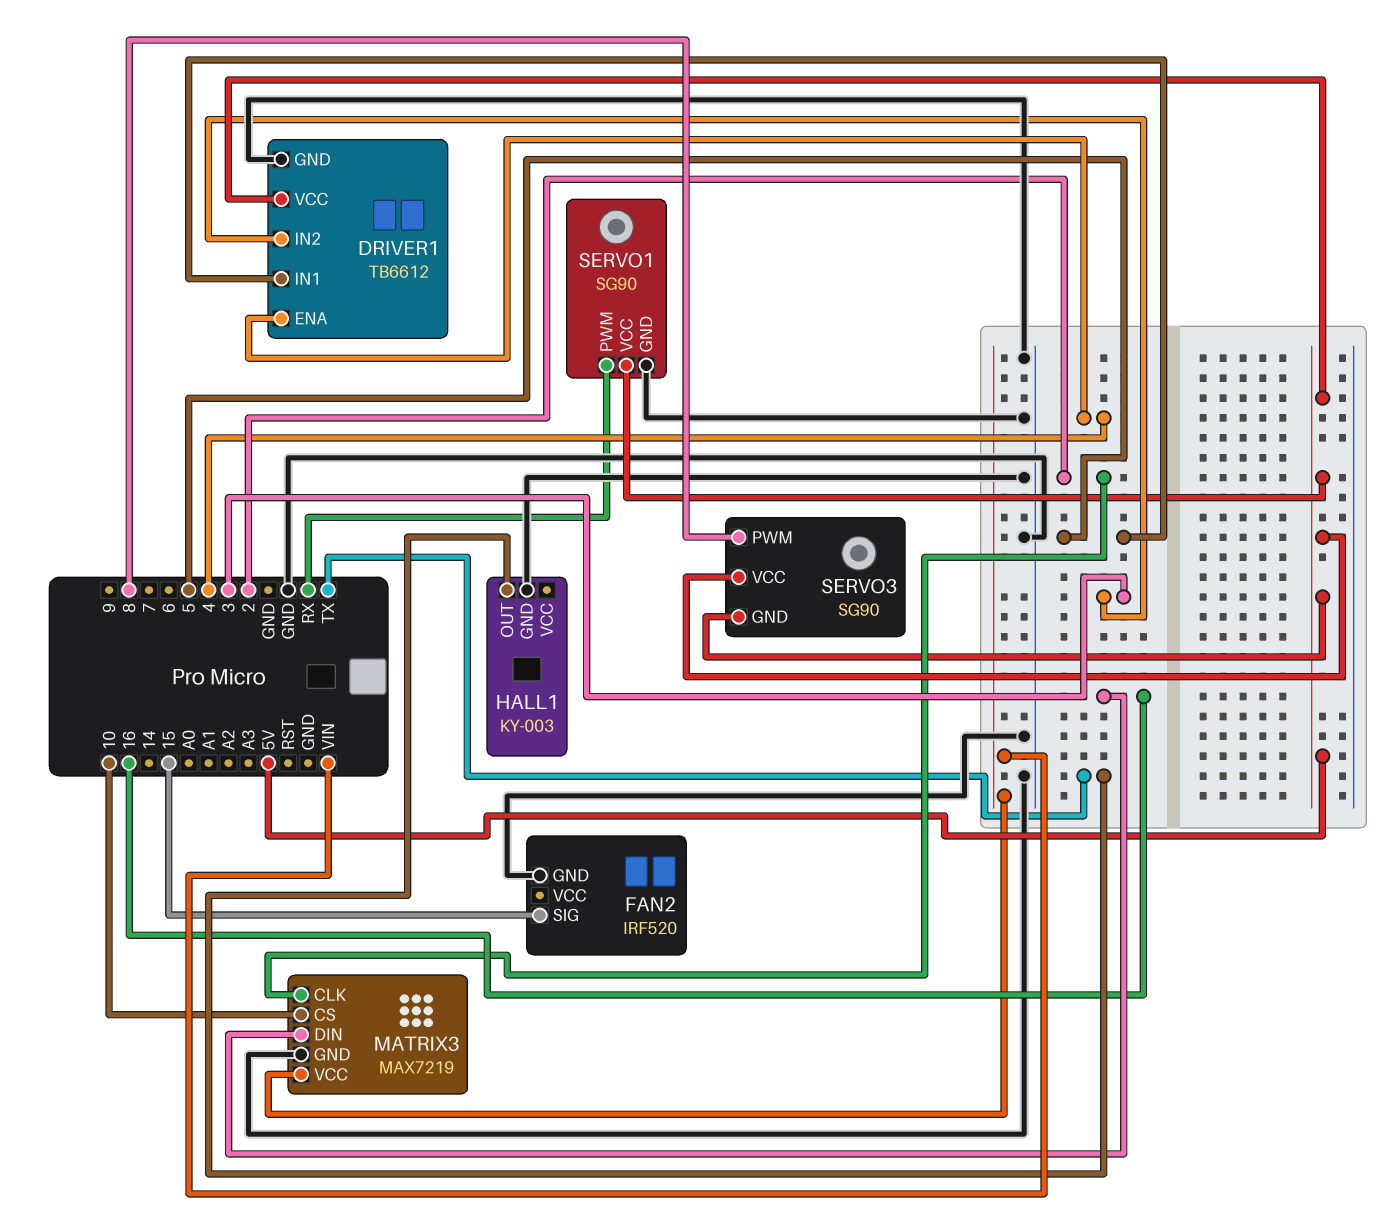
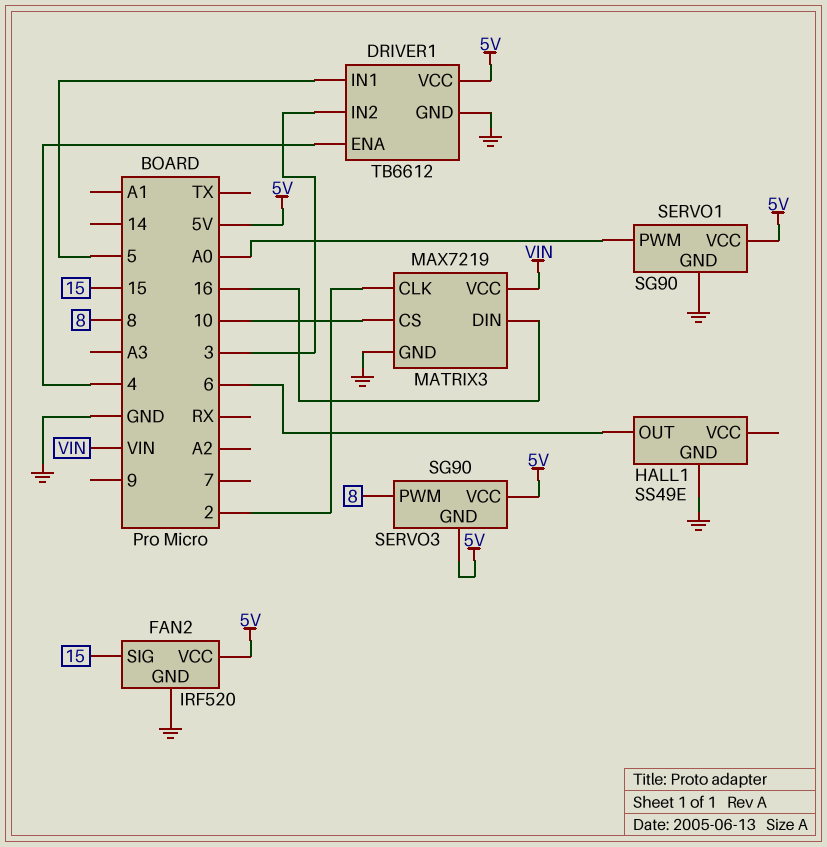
FAN2 pin VCC: none -> 5V
HALL1: KY-003 -> SS49E
HALL1 pin OUT: TX -> 6
SERVO1 pin PWM: RX -> A0

